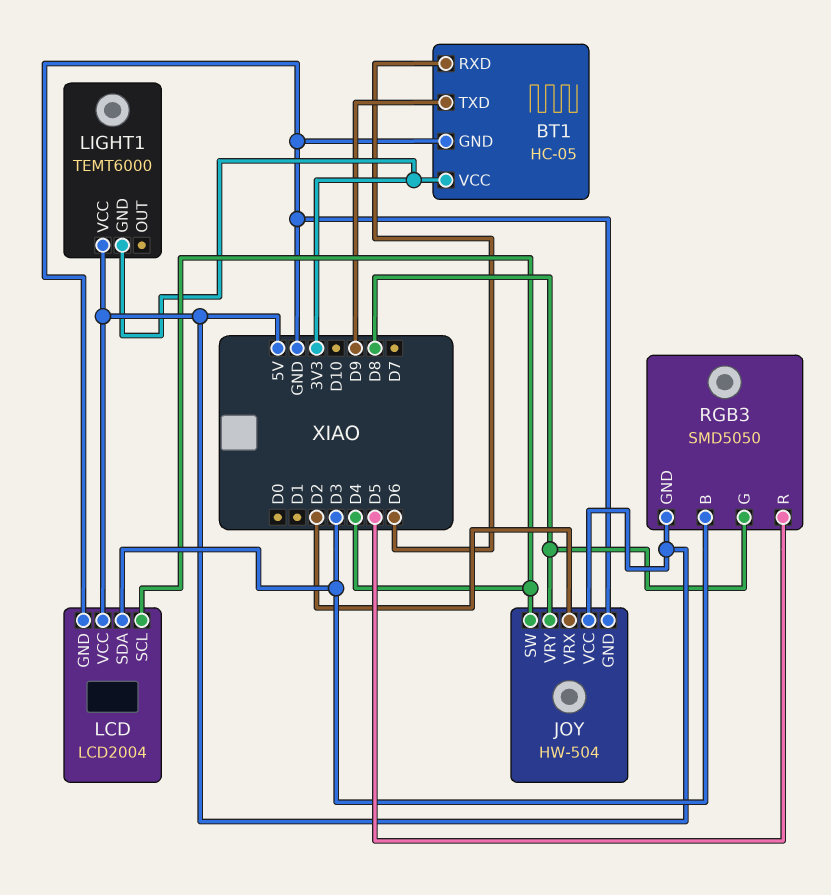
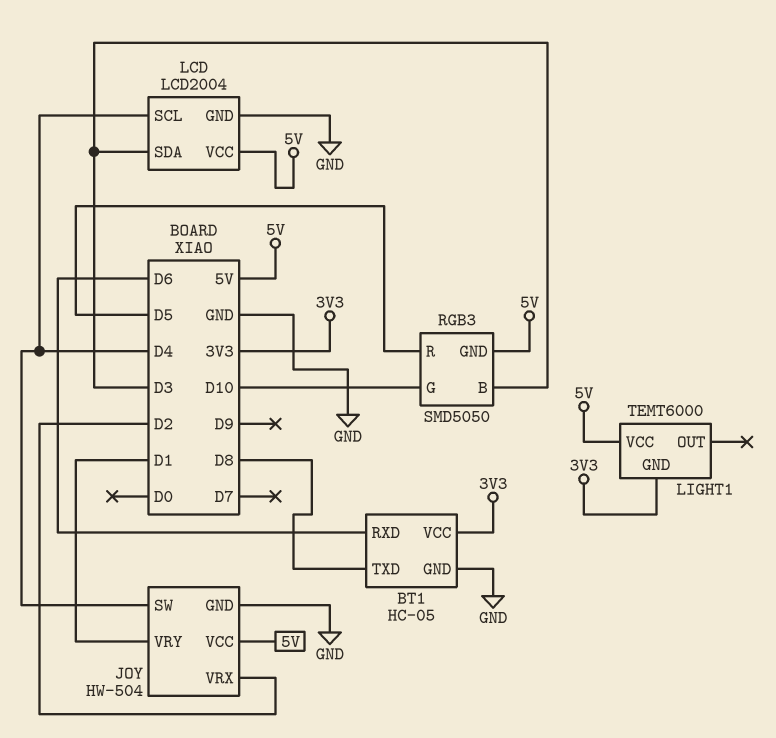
BT1 pin TXD: D9 -> D8
JOY pin VRY: D8 -> D1
RGB3 pin G: D8 -> D10

